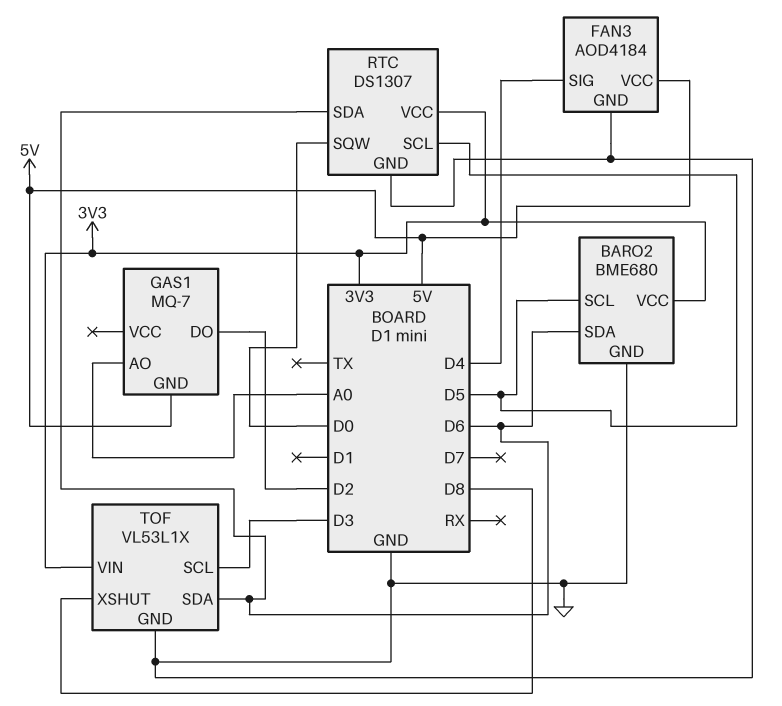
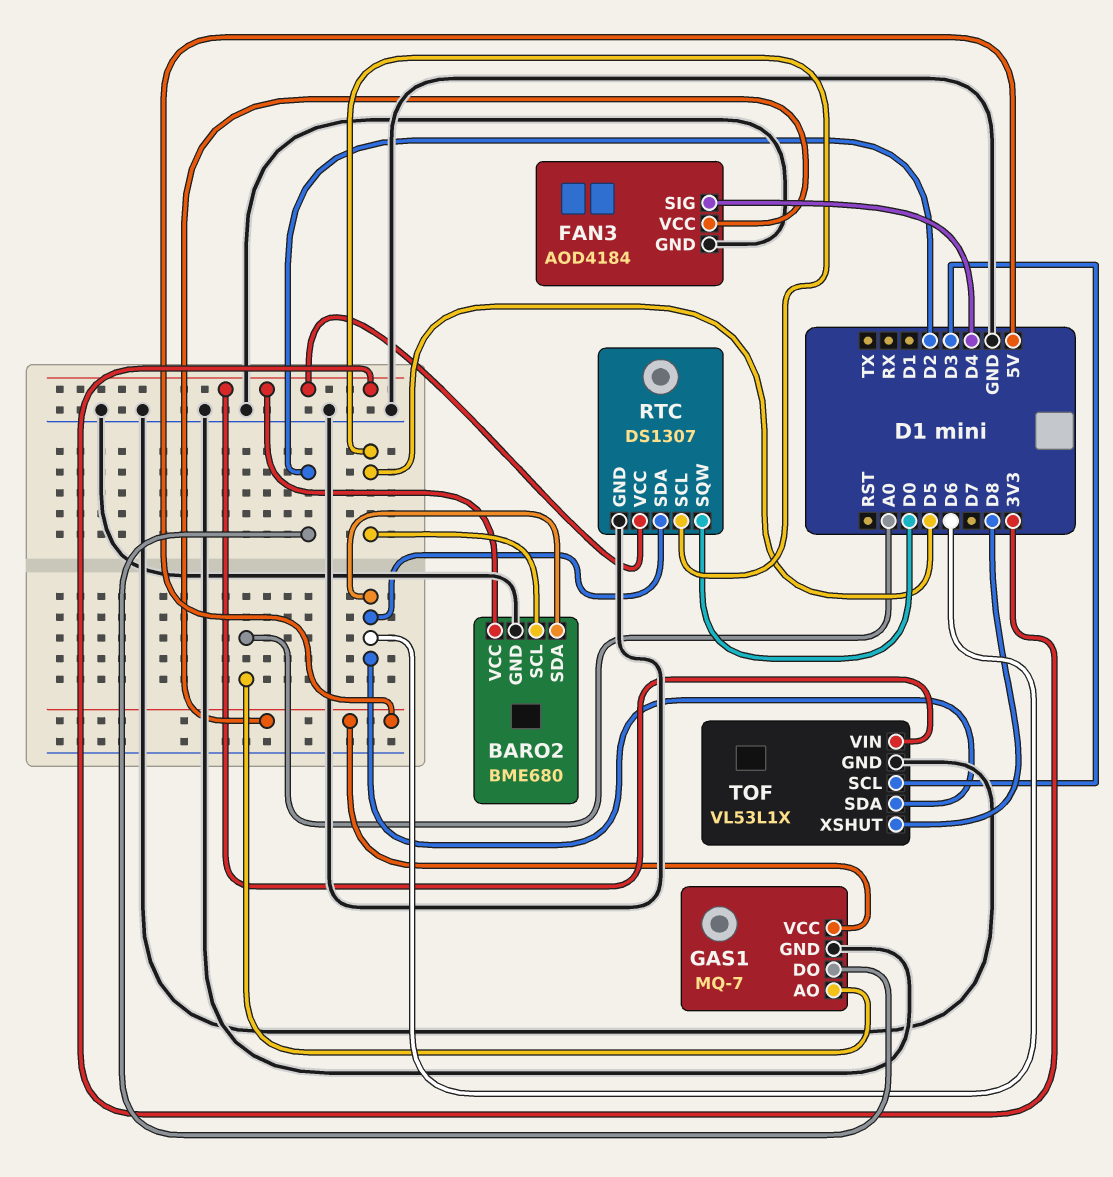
GAS1 pin GND: 5V -> GND
GAS1 pin VCC: none -> 5V

